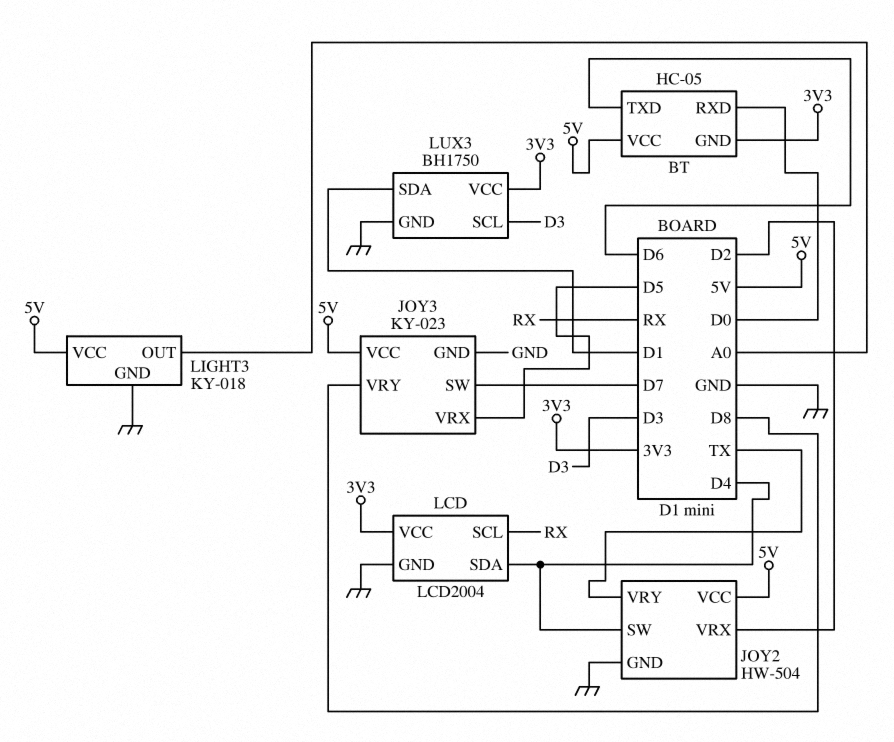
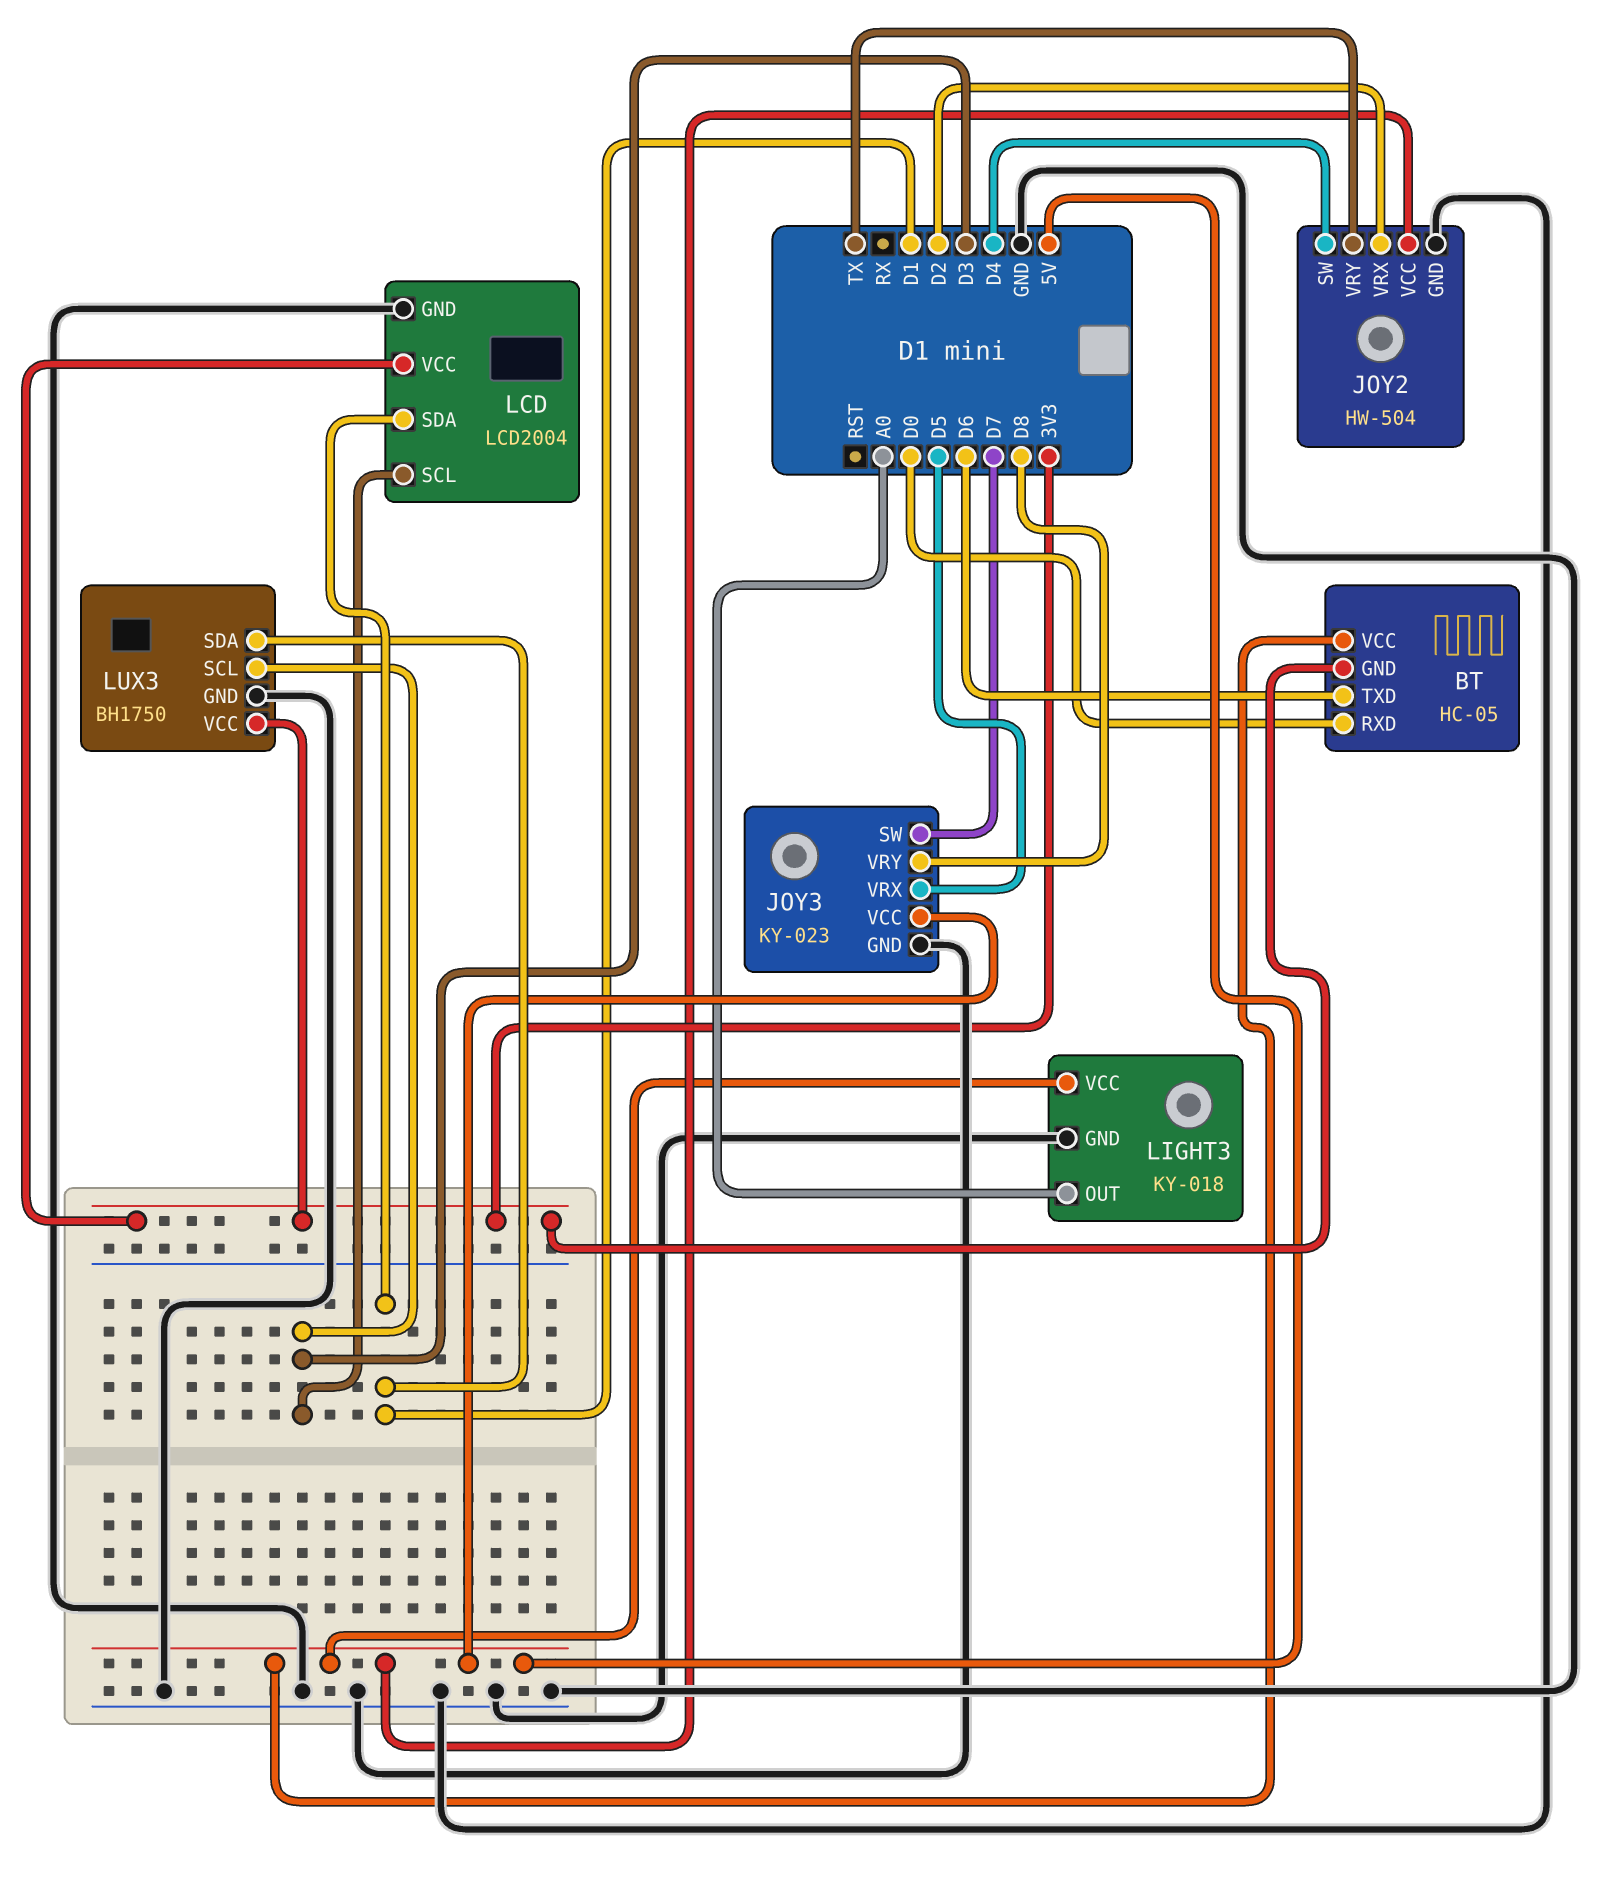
LCD pin SCL: RX -> D3
LCD pin SDA: D4 -> D1

